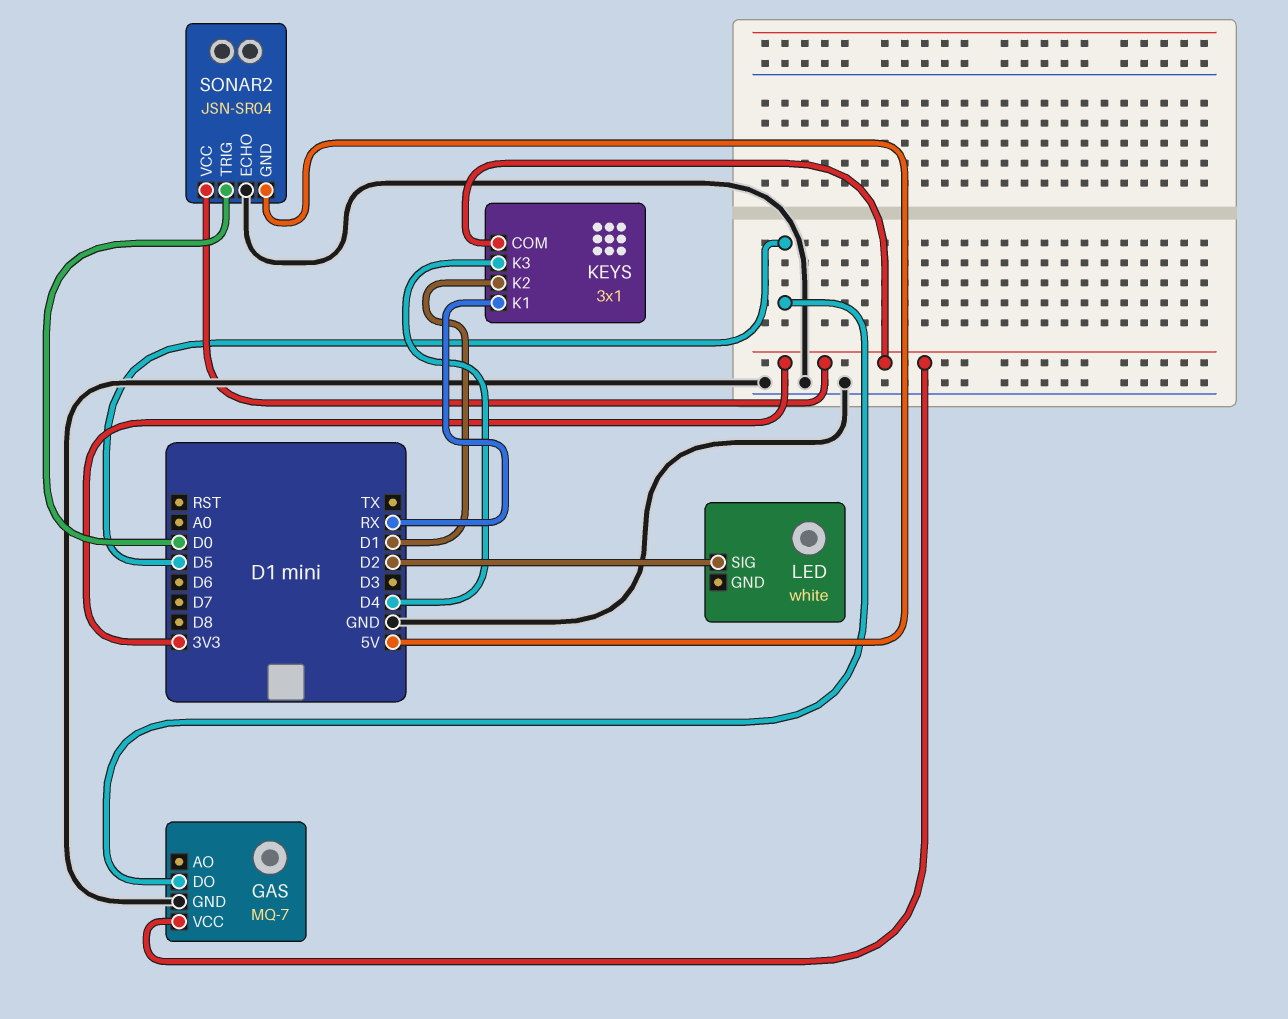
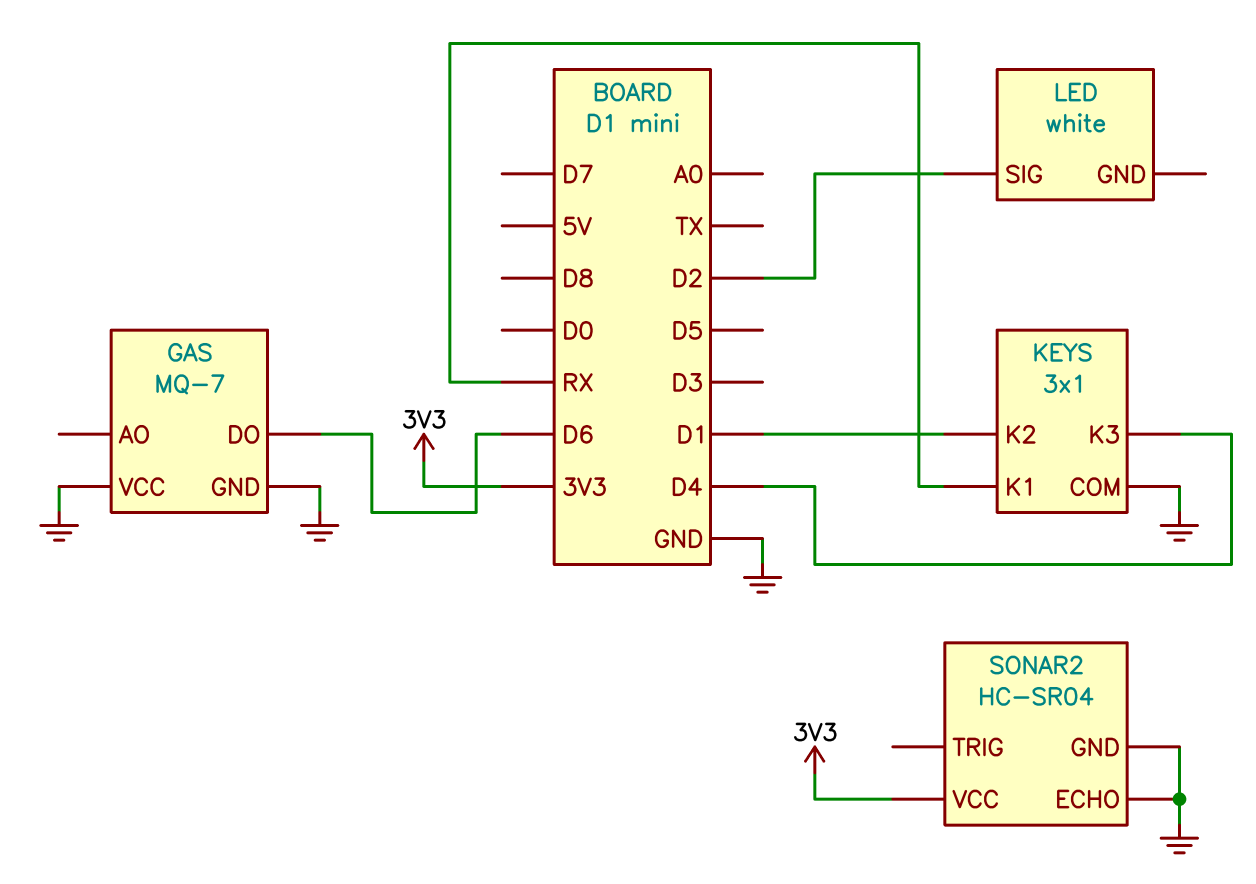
GAS pin DO: D5 -> D6
GAS pin VCC: 3V3 -> GND
KEYS pin COM: 3V3 -> GND
SONAR2: JSN-SR04 -> HC-SR04
SONAR2 pin GND: 5V -> GND
SONAR2 pin TRIG: D0 -> none

